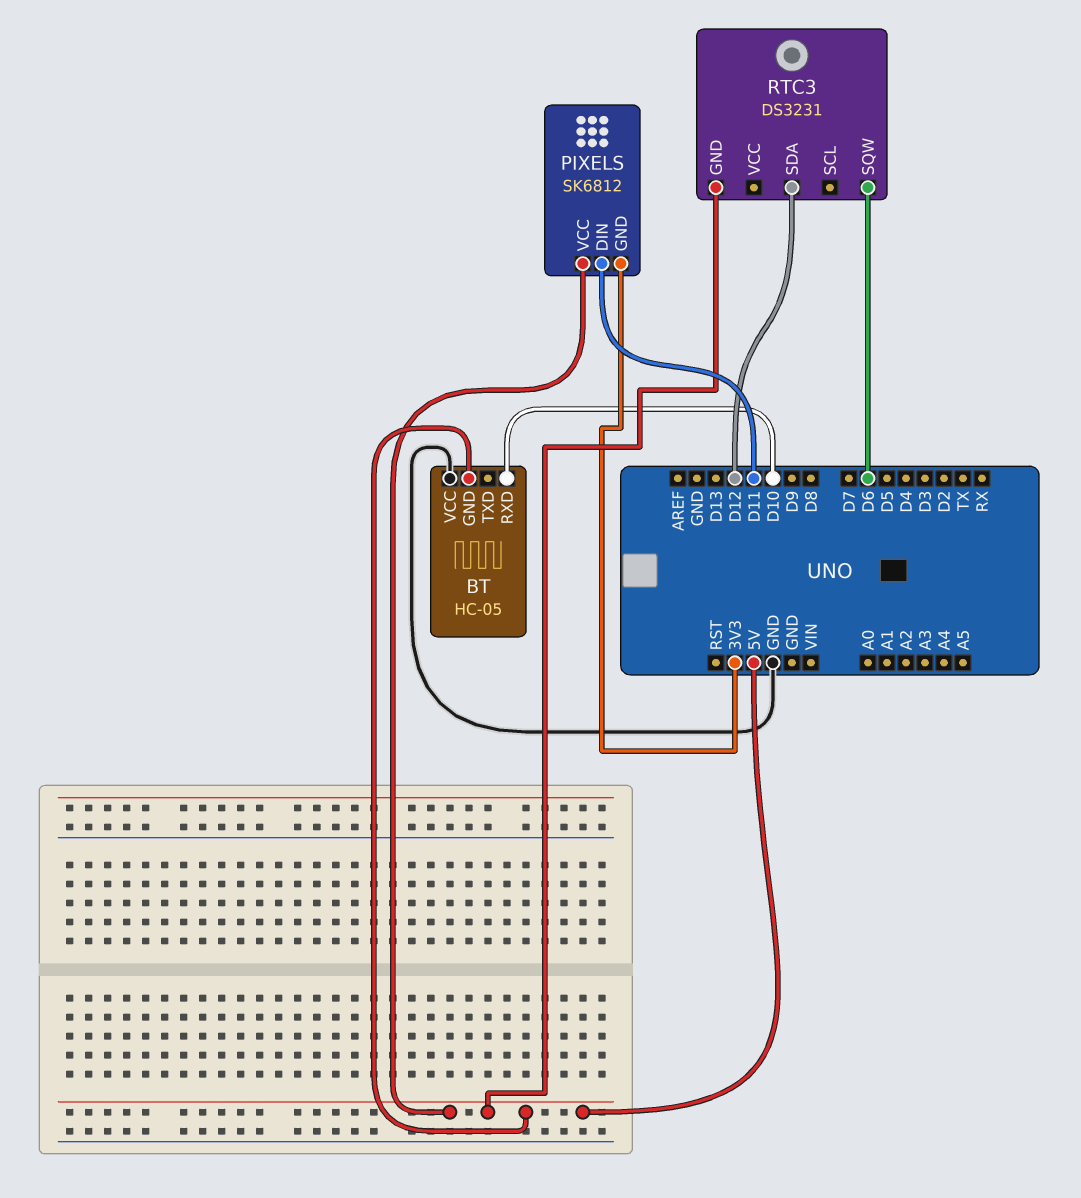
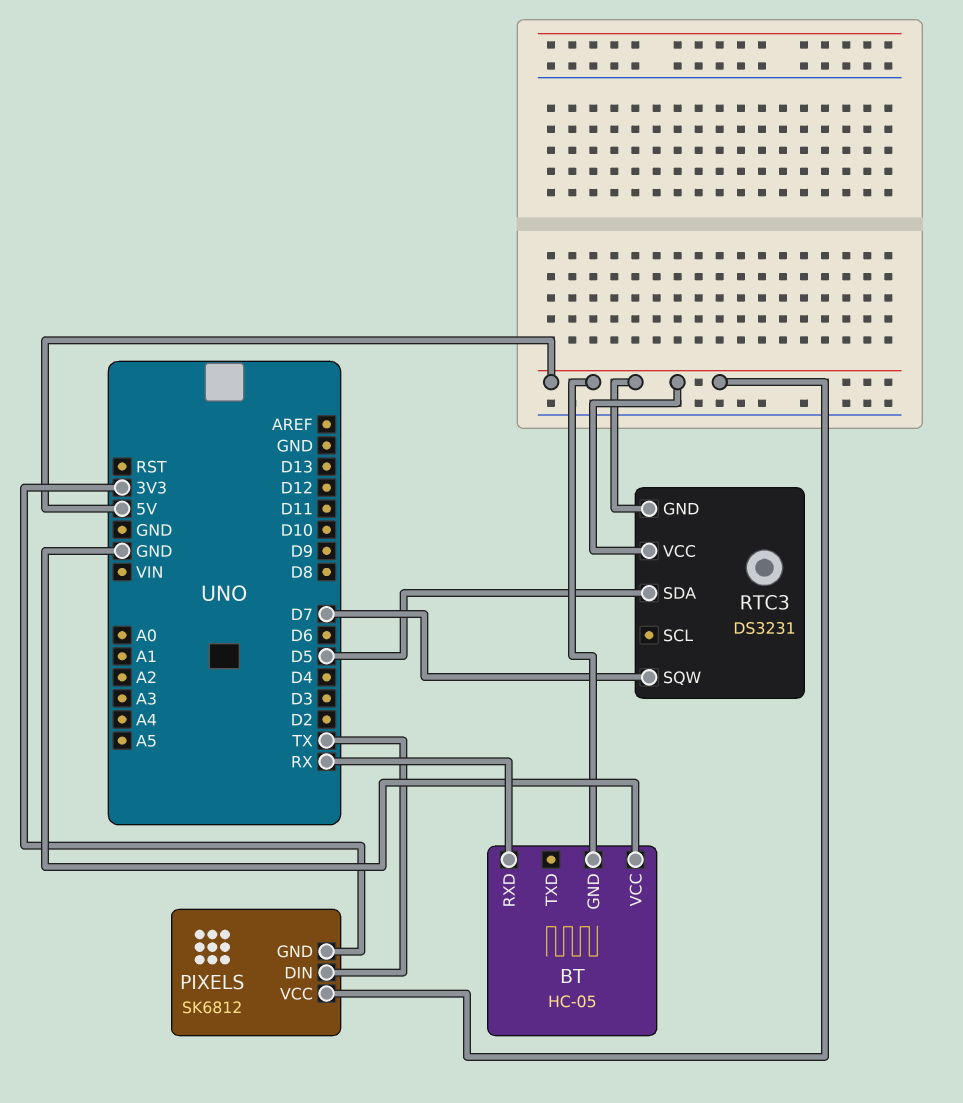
BT pin RXD: D10 -> RX
PIXELS pin DIN: D11 -> TX
RTC3 pin SDA: D12 -> D5
RTC3 pin SQW: D6 -> D7
RTC3 pin VCC: none -> 5V

